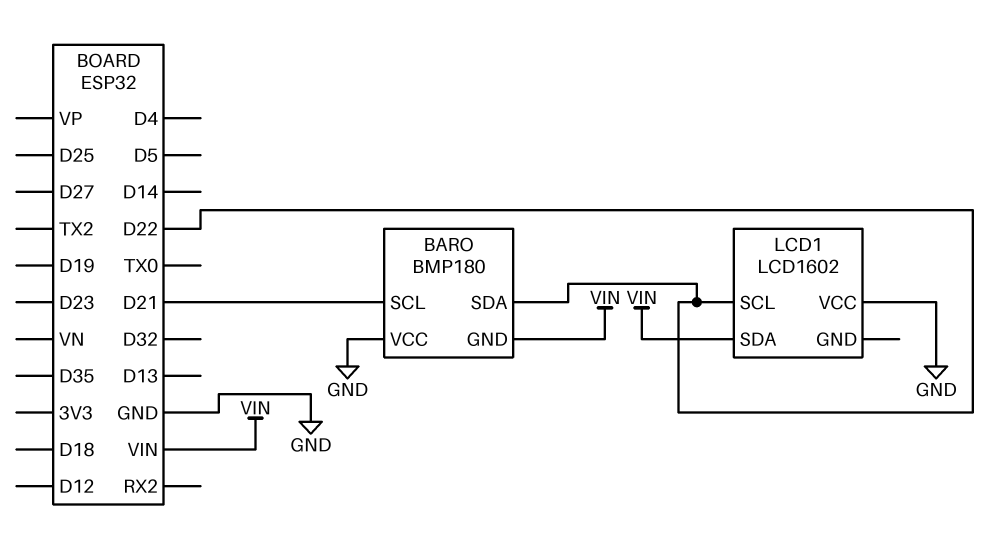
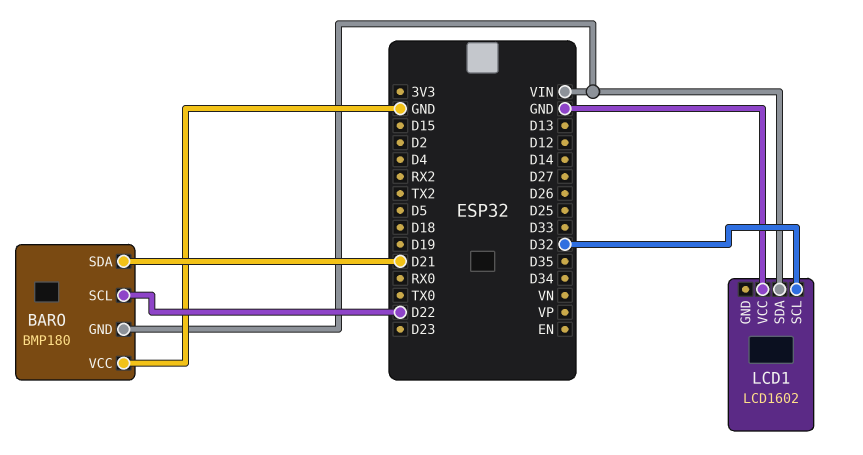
BARO pin SCL: D21 -> D22
BARO pin SDA: D22 -> D21
LCD1 pin SCL: D22 -> D32

